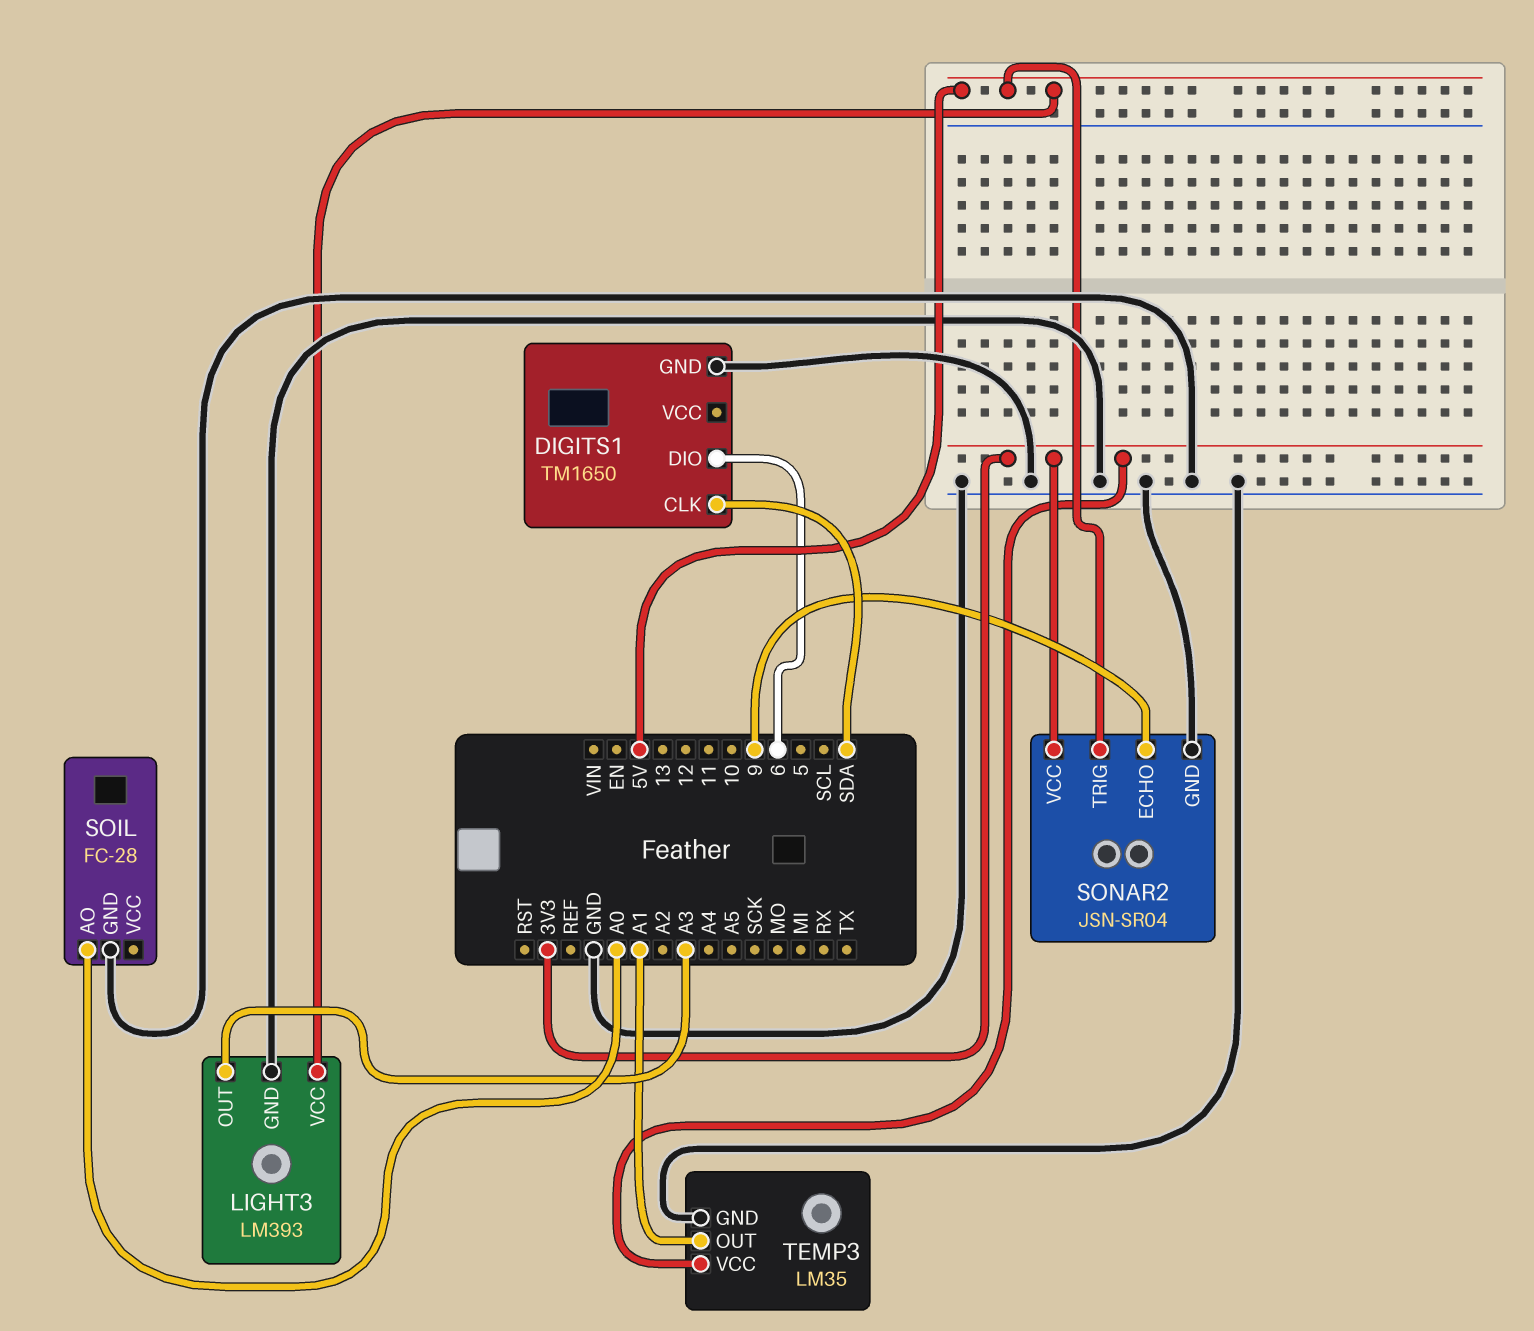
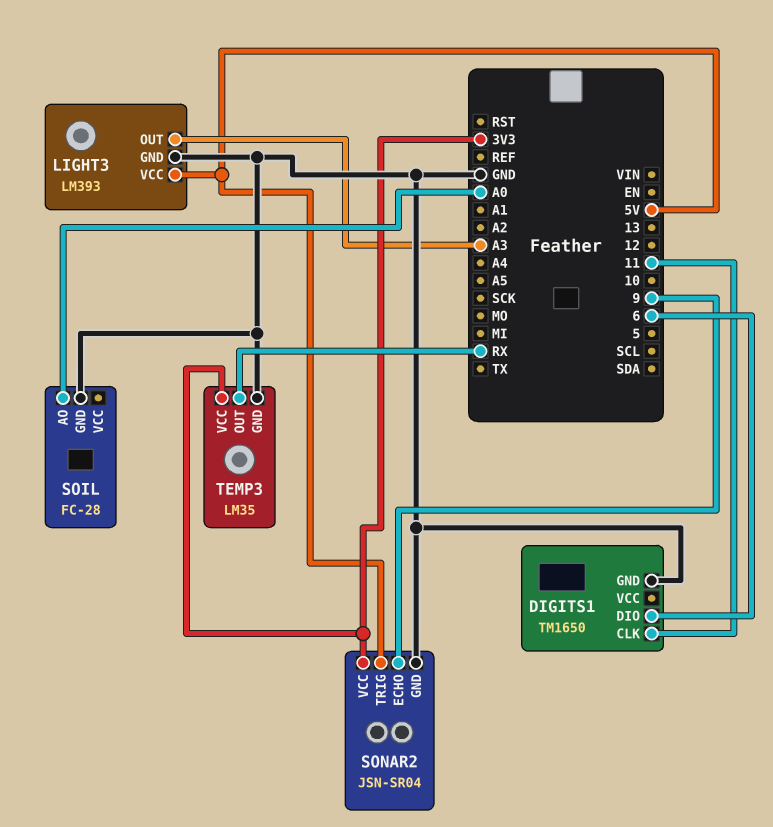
DIGITS1 pin CLK: SDA -> 11
TEMP3 pin OUT: A1 -> RX

